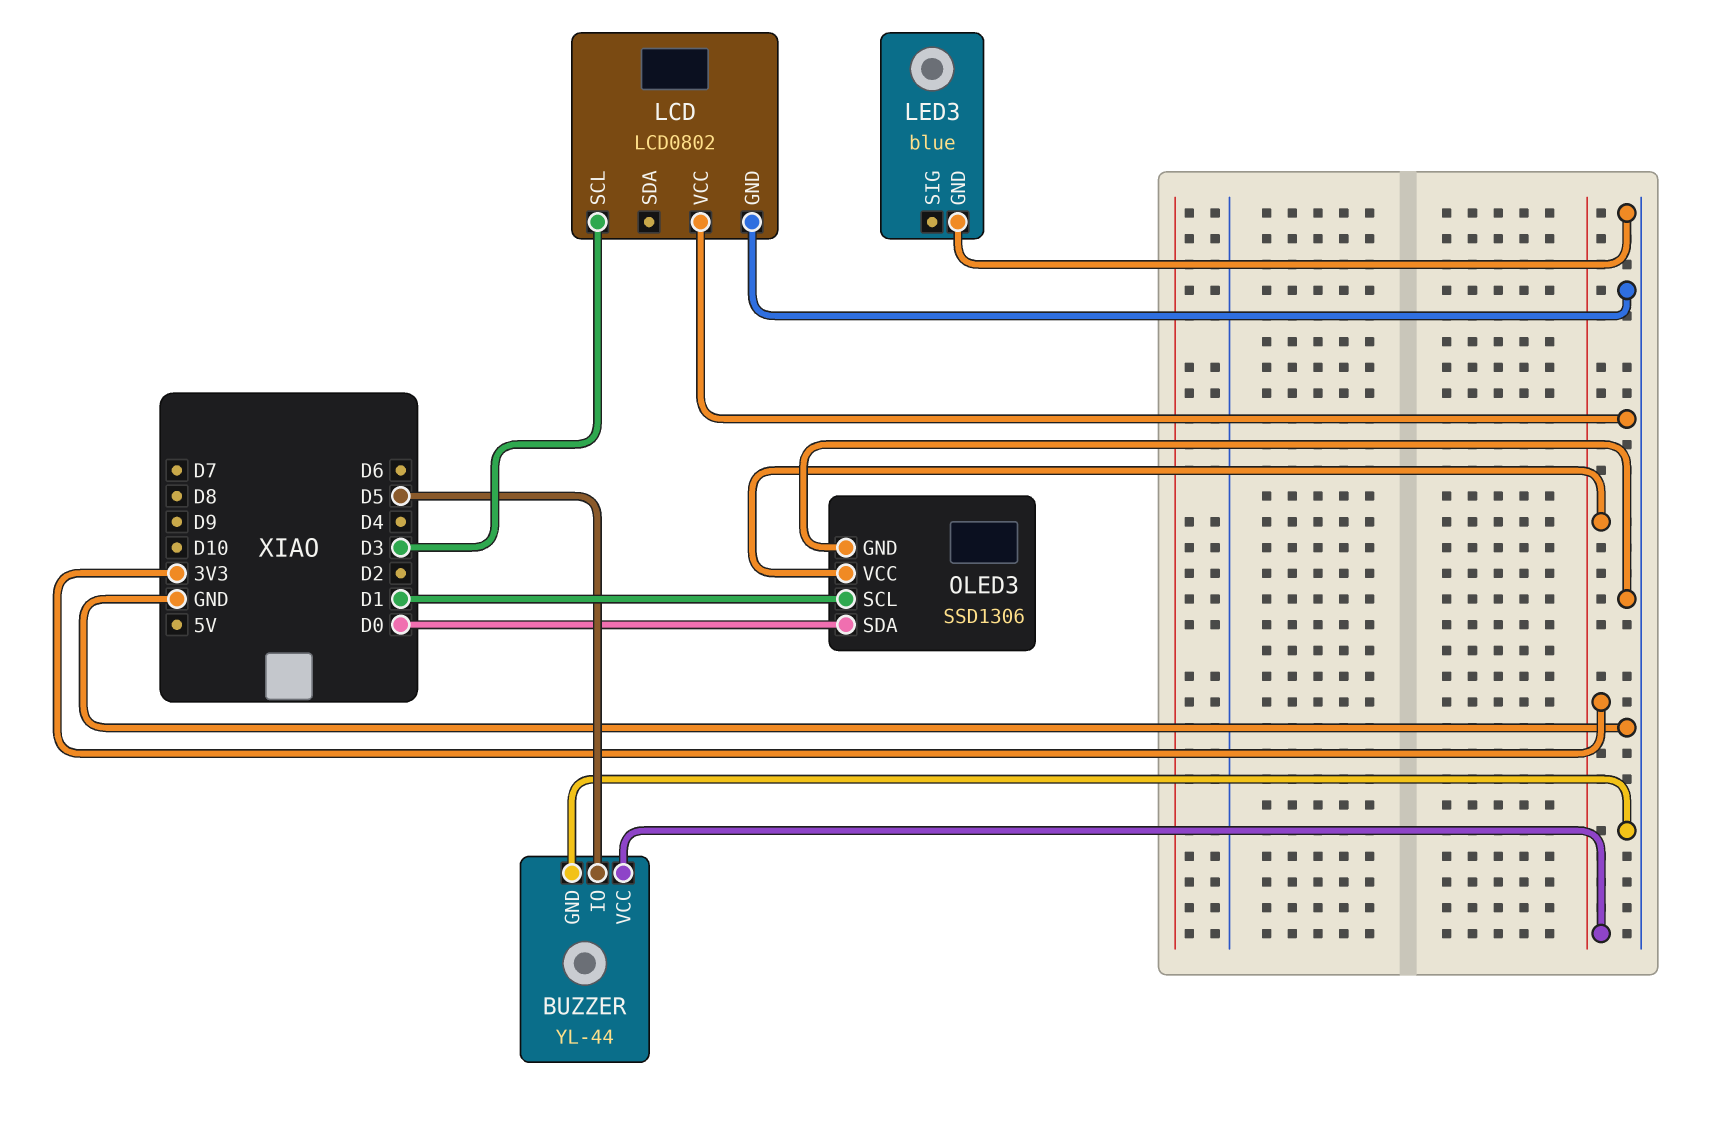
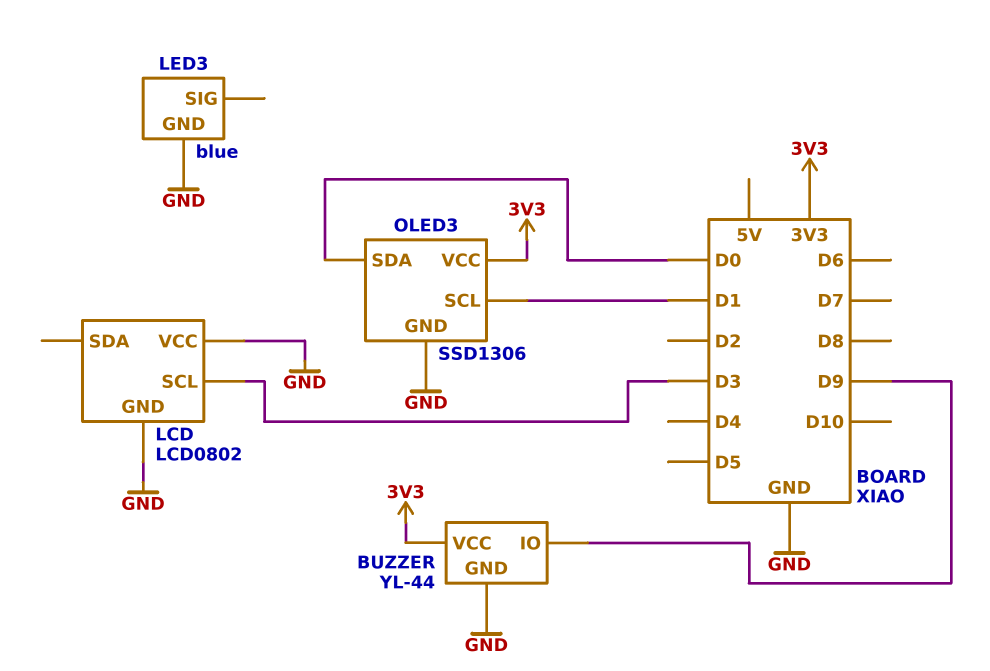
BUZZER pin IO: D5 -> D9

